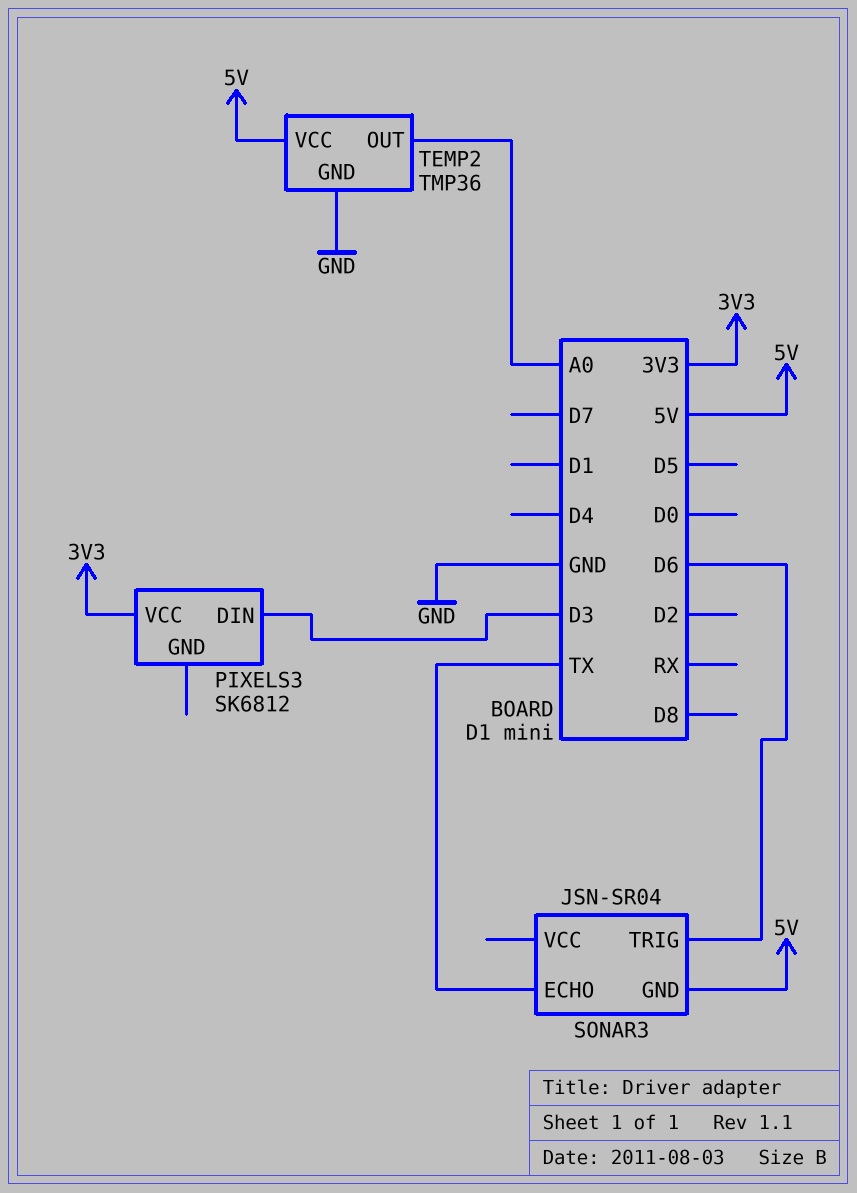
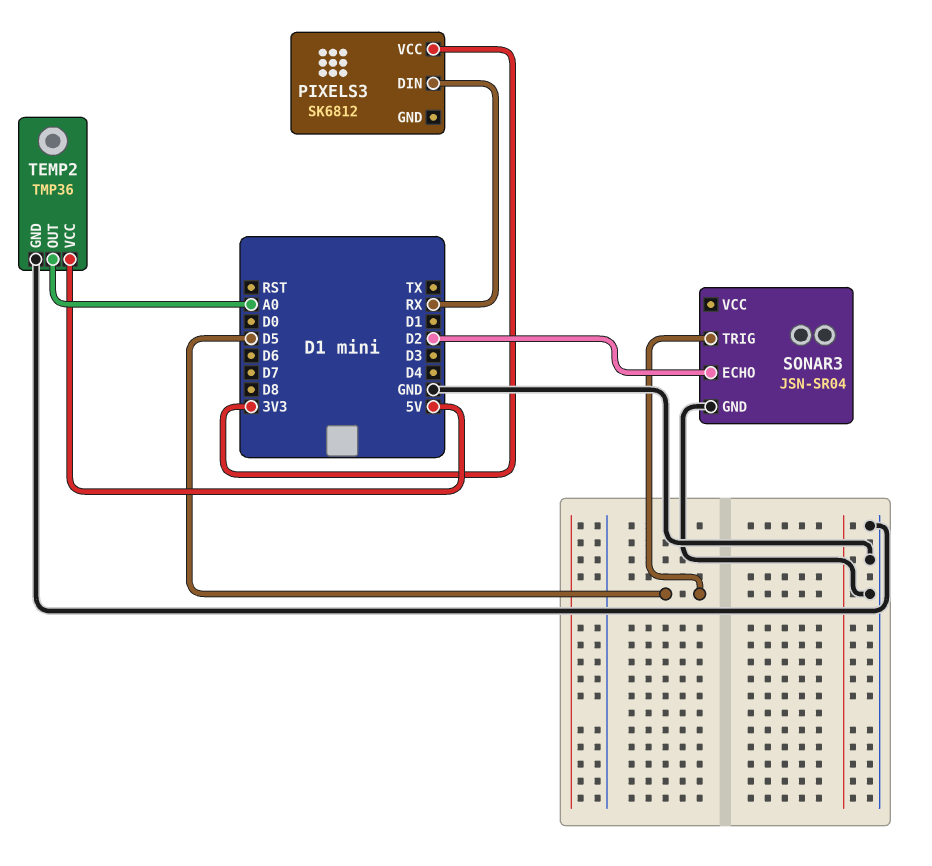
PIXELS3 pin DIN: D3 -> RX
SONAR3 pin ECHO: TX -> D2
SONAR3 pin GND: 5V -> GND
SONAR3 pin TRIG: D6 -> D5

